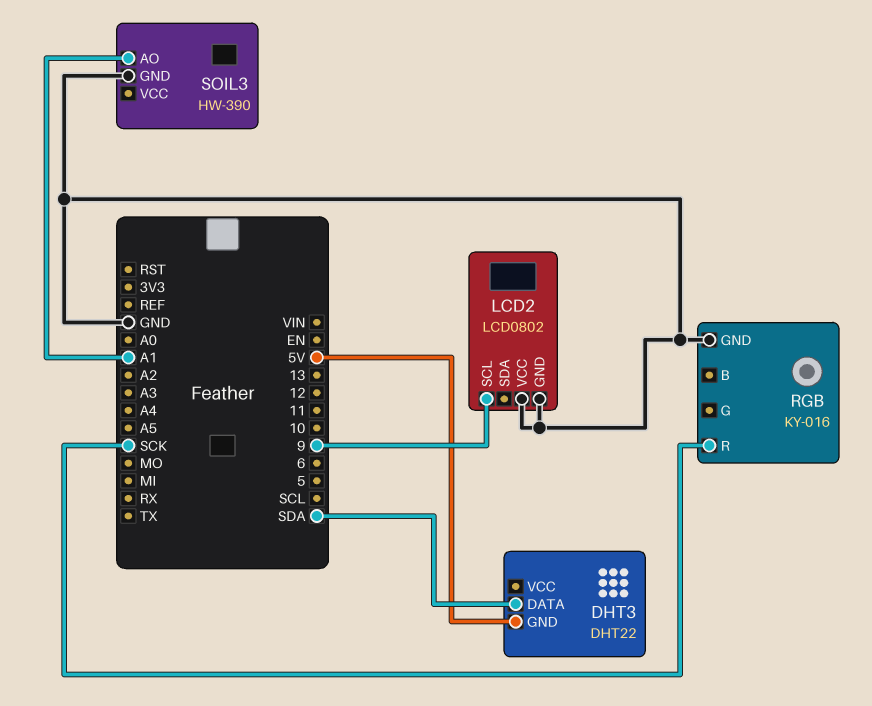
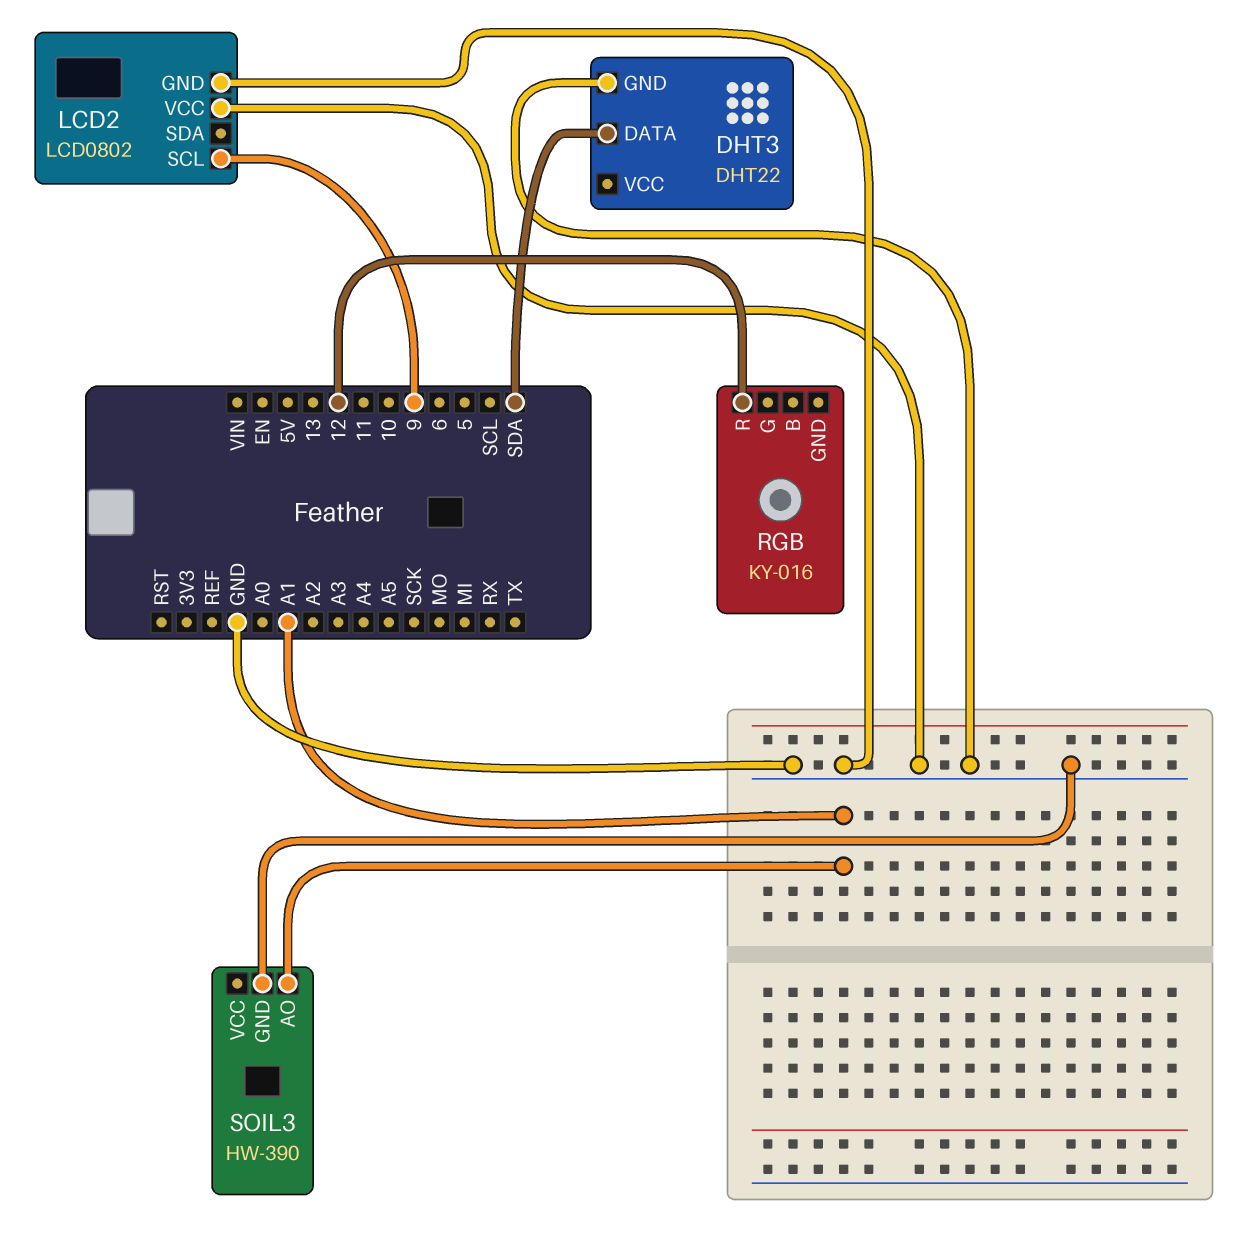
DHT3 pin GND: 5V -> GND
RGB pin GND: GND -> none
RGB pin R: SCK -> 12

